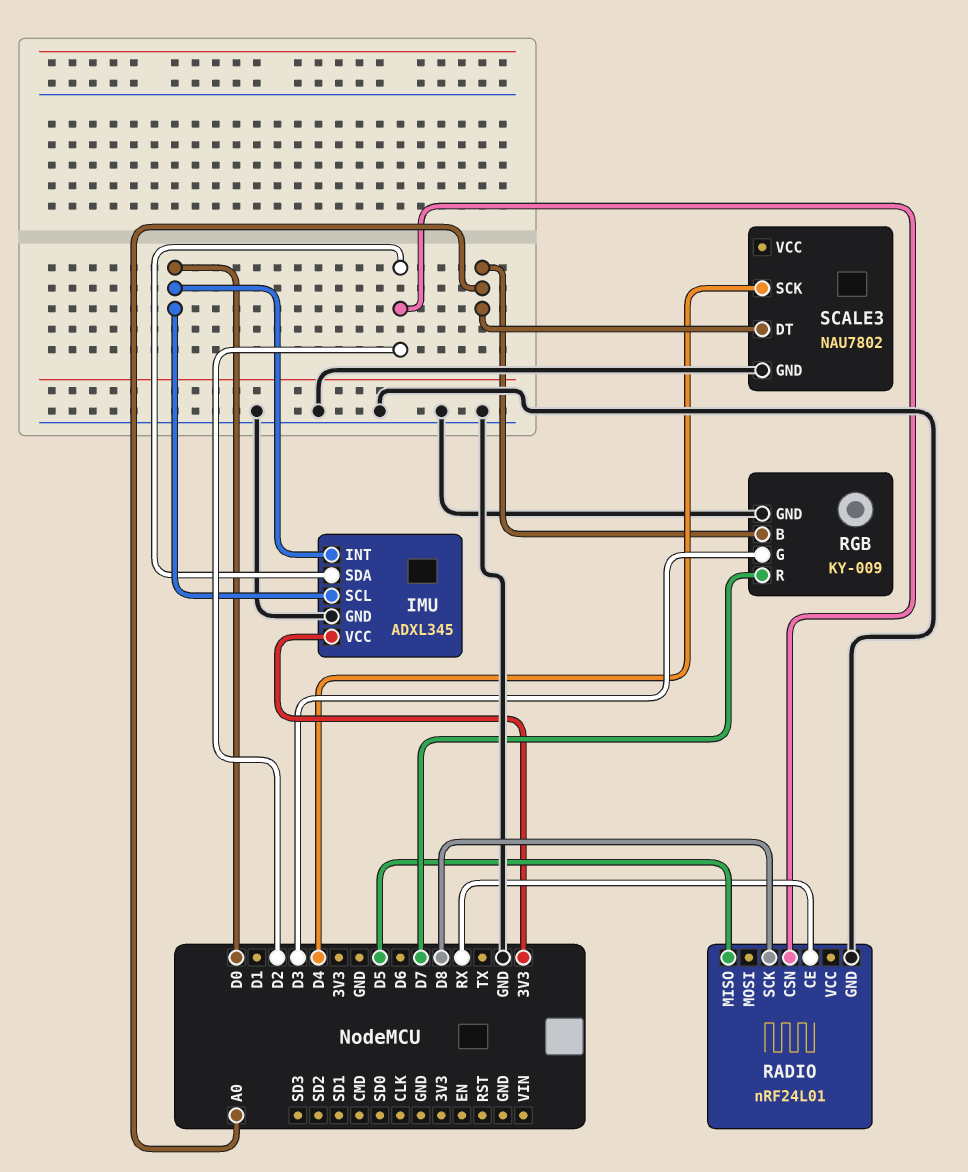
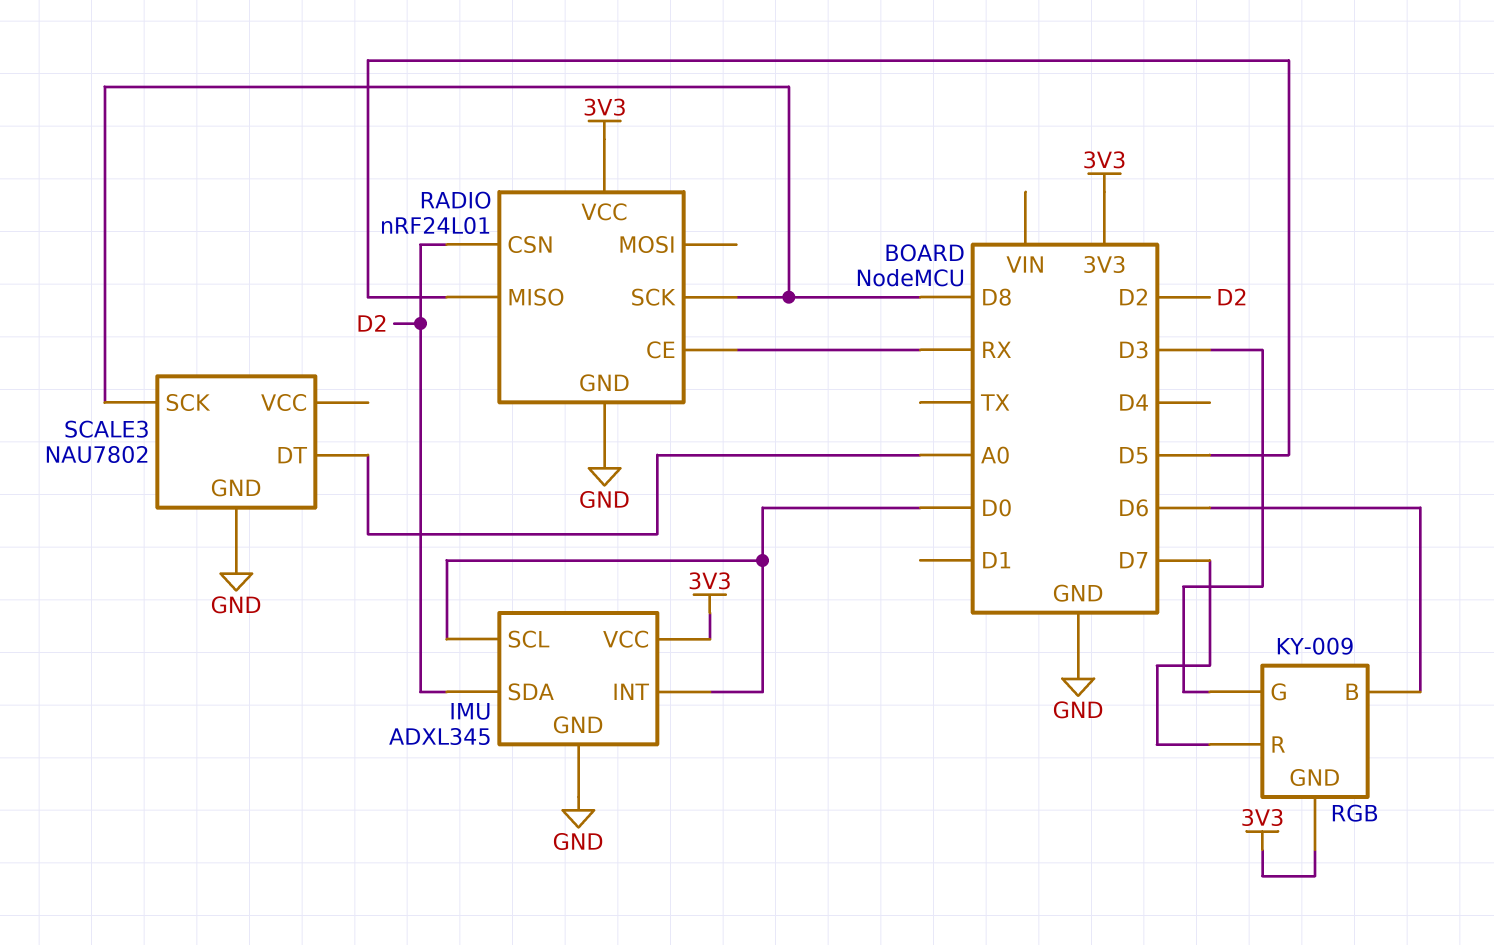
RADIO pin VCC: none -> 3V3
RGB pin B: A0 -> D6
RGB pin GND: GND -> 3V3
SCALE3 pin SCK: D4 -> D8

